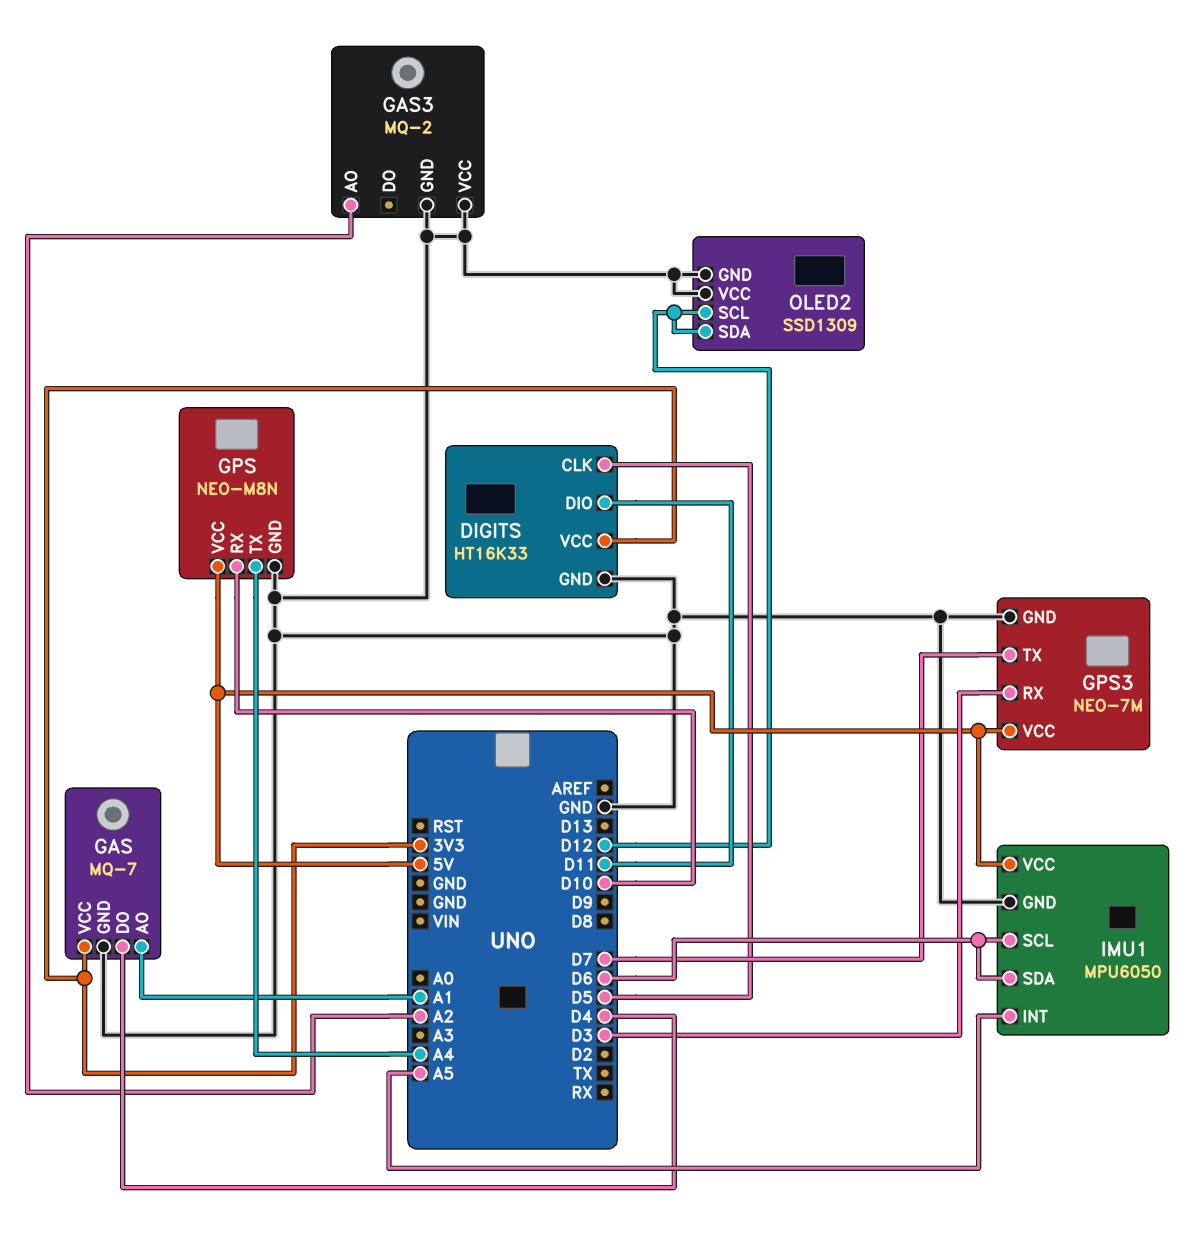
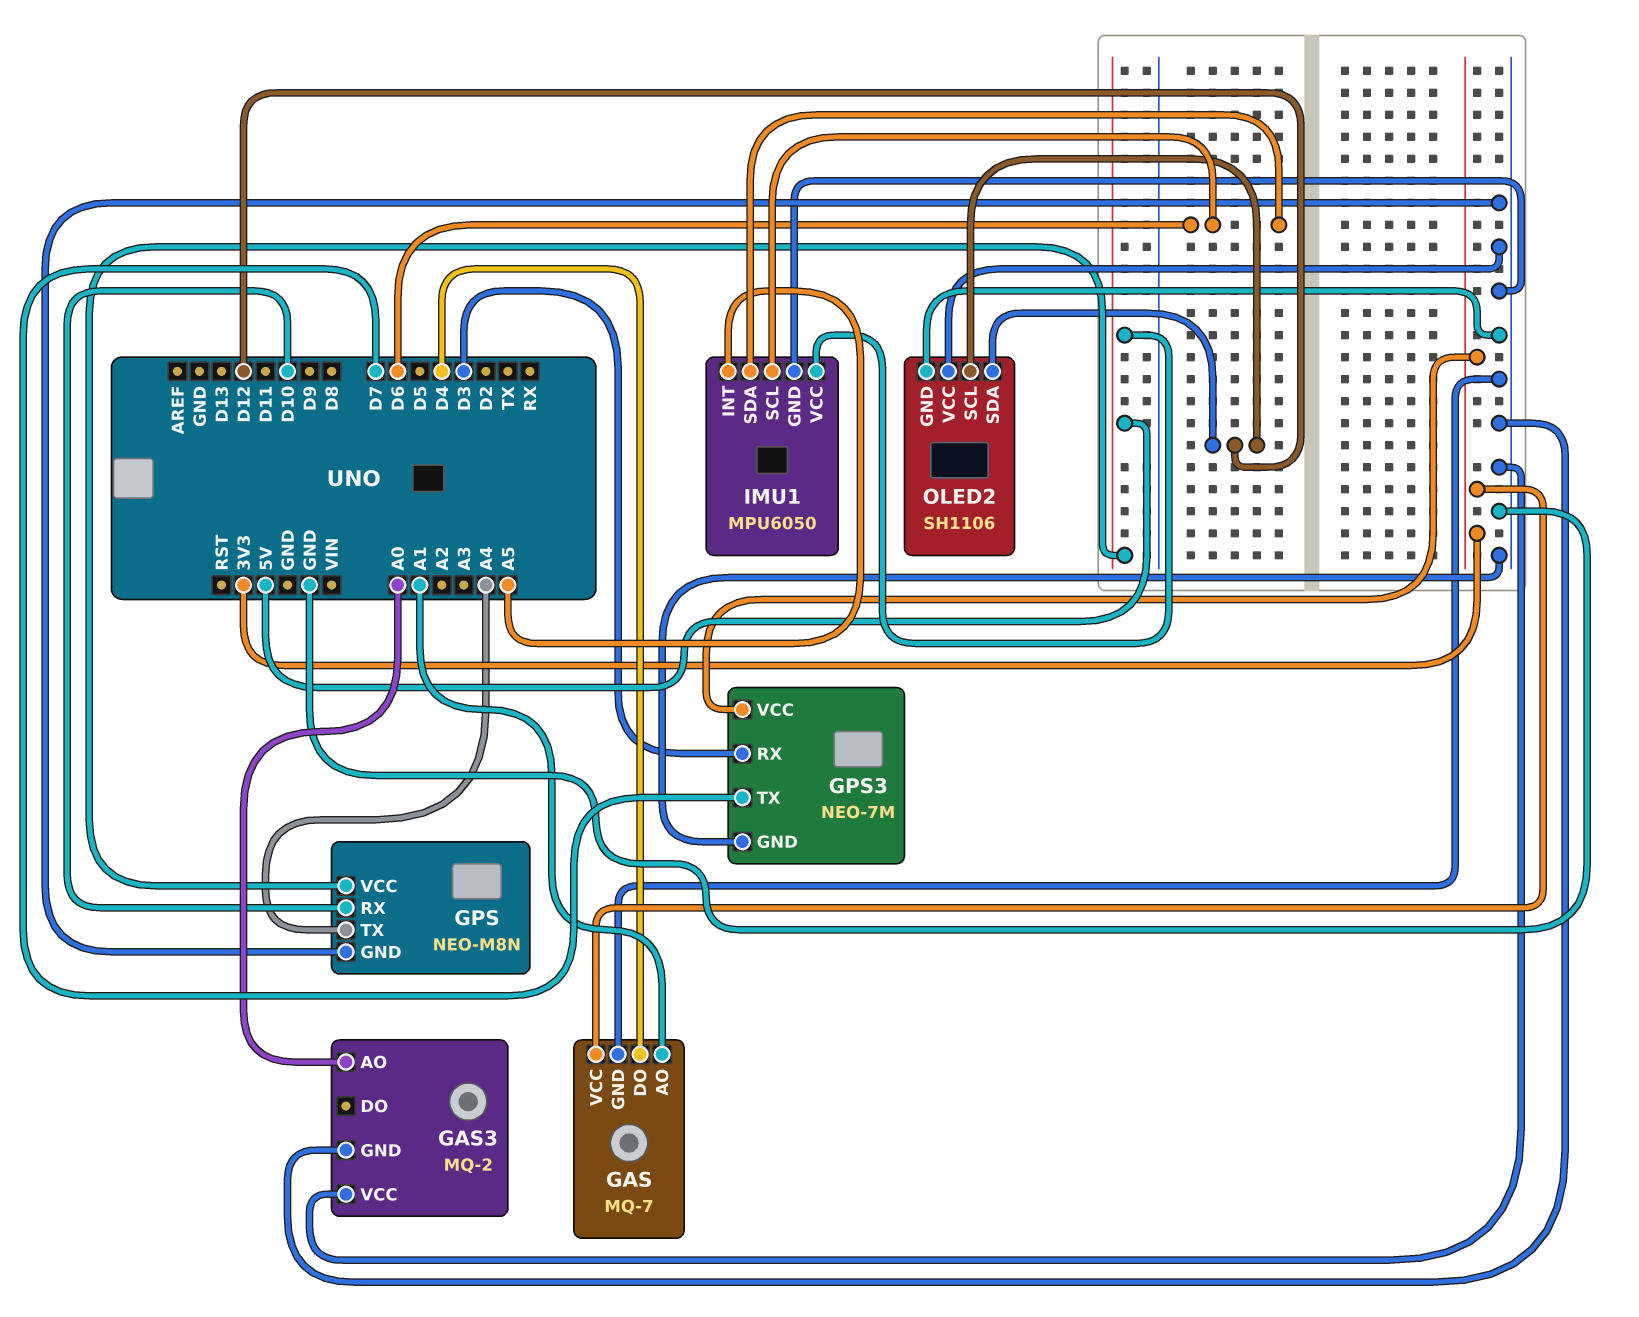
DIGITS: HT16K33 -> none
DIGITS pin CLK: D5 -> none
DIGITS pin DIO: D11 -> none
DIGITS pin GND: GND -> none
DIGITS pin VCC: 3V3 -> none
GAS3 pin AO: A2 -> A0
GPS3 pin VCC: 5V -> 3V3
OLED2: SSD1309 -> SH1106

